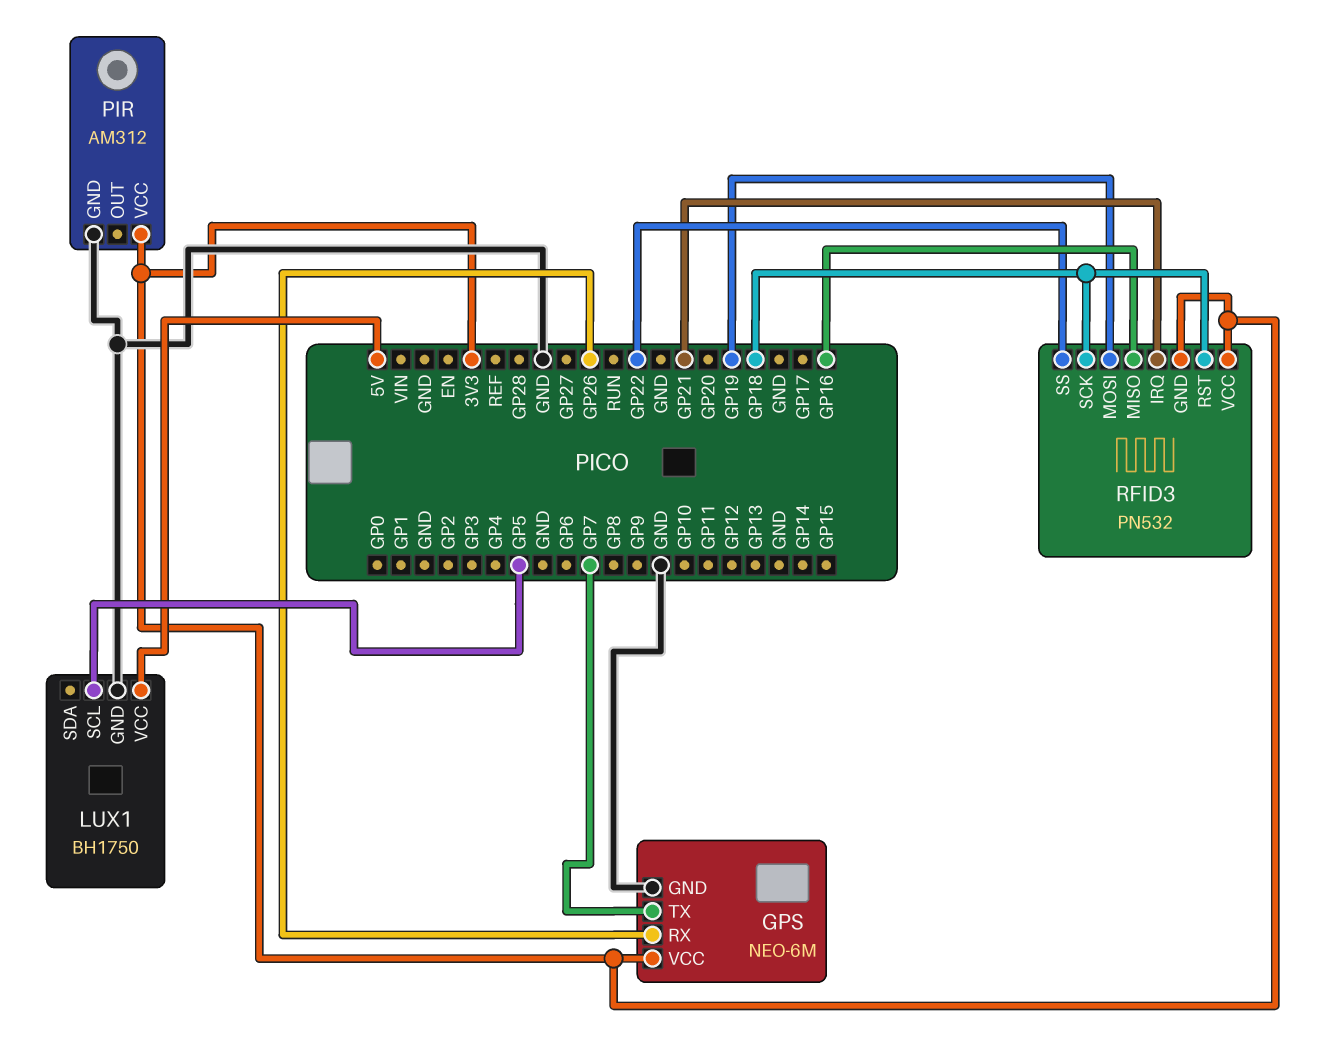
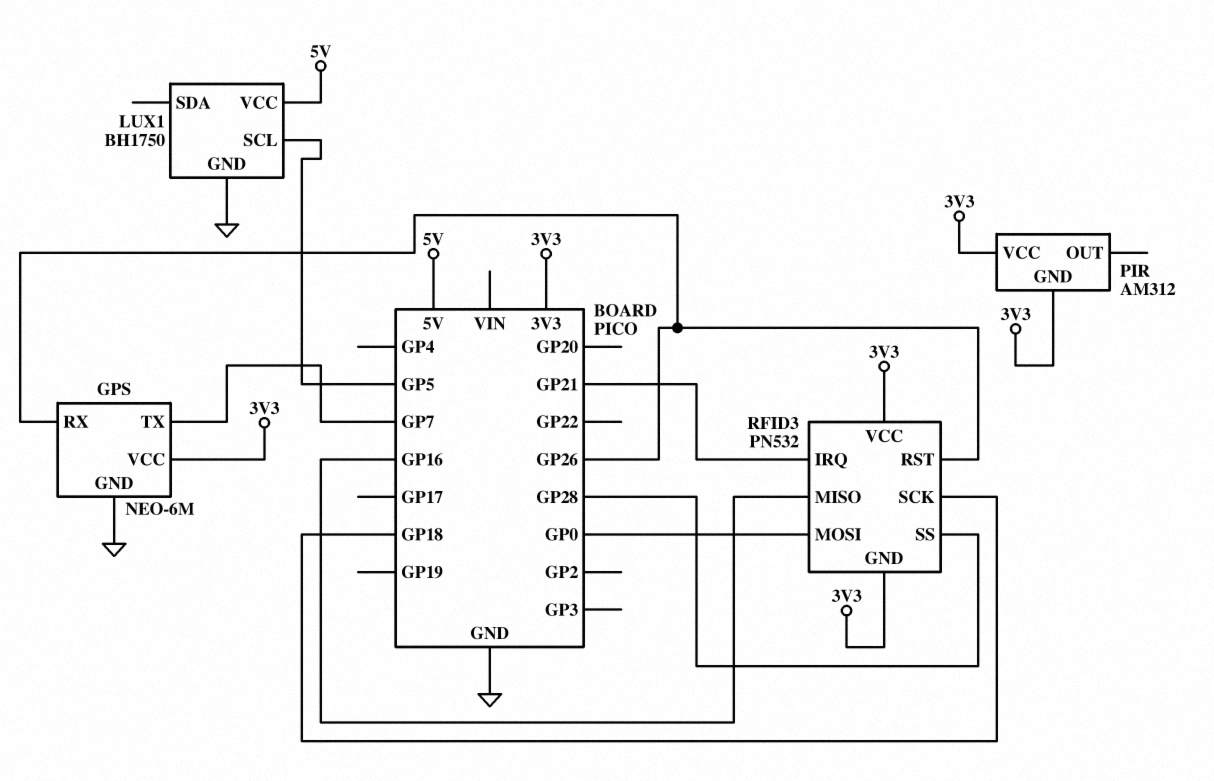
PIR pin GND: GND -> 3V3
RFID3 pin MOSI: GP19 -> GP0
RFID3 pin RST: GP18 -> GP26
RFID3 pin SS: GP22 -> GP28

